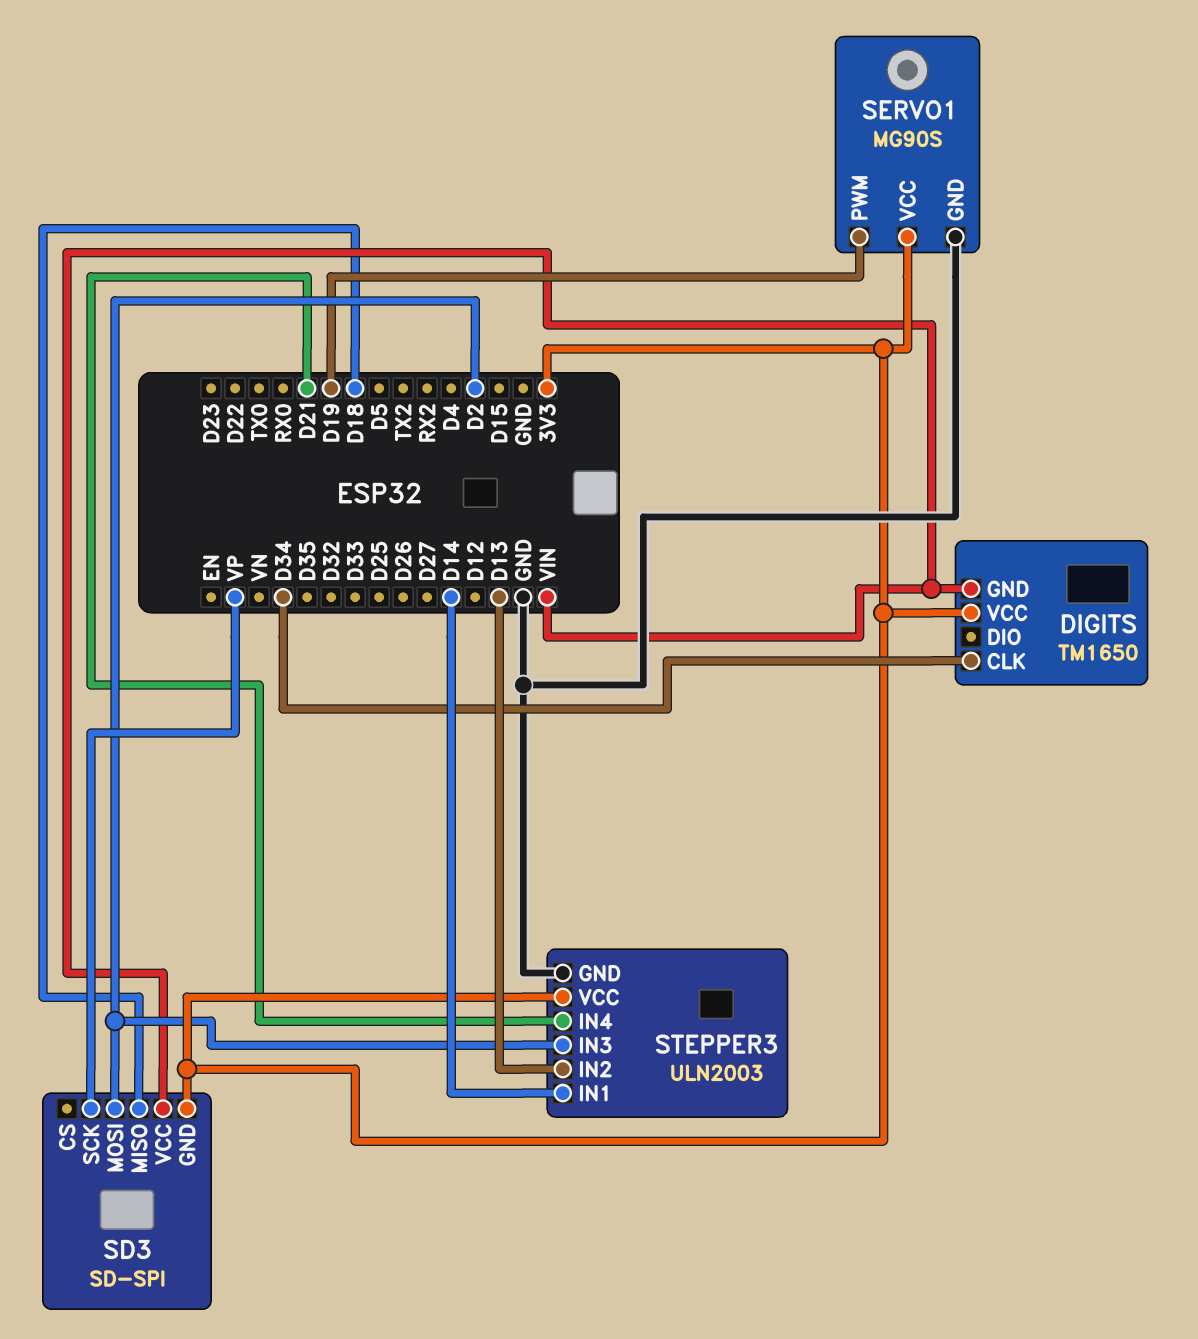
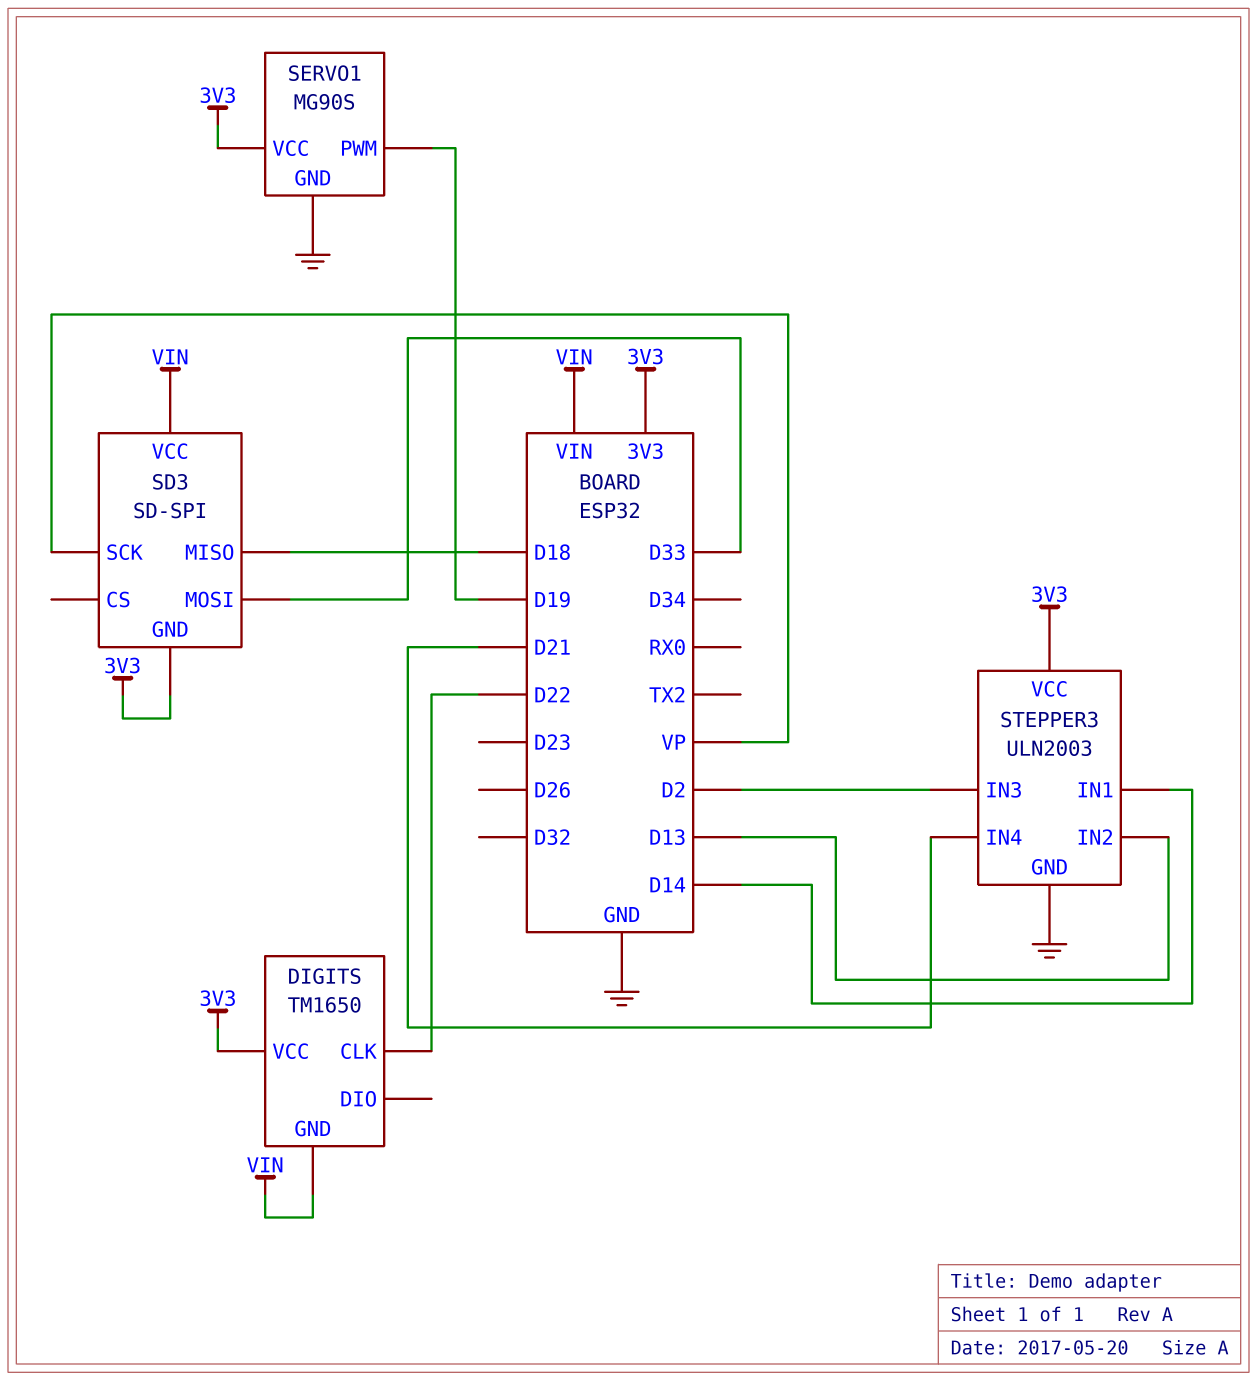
DIGITS pin CLK: D34 -> D22
SD3 pin MOSI: D2 -> D33

